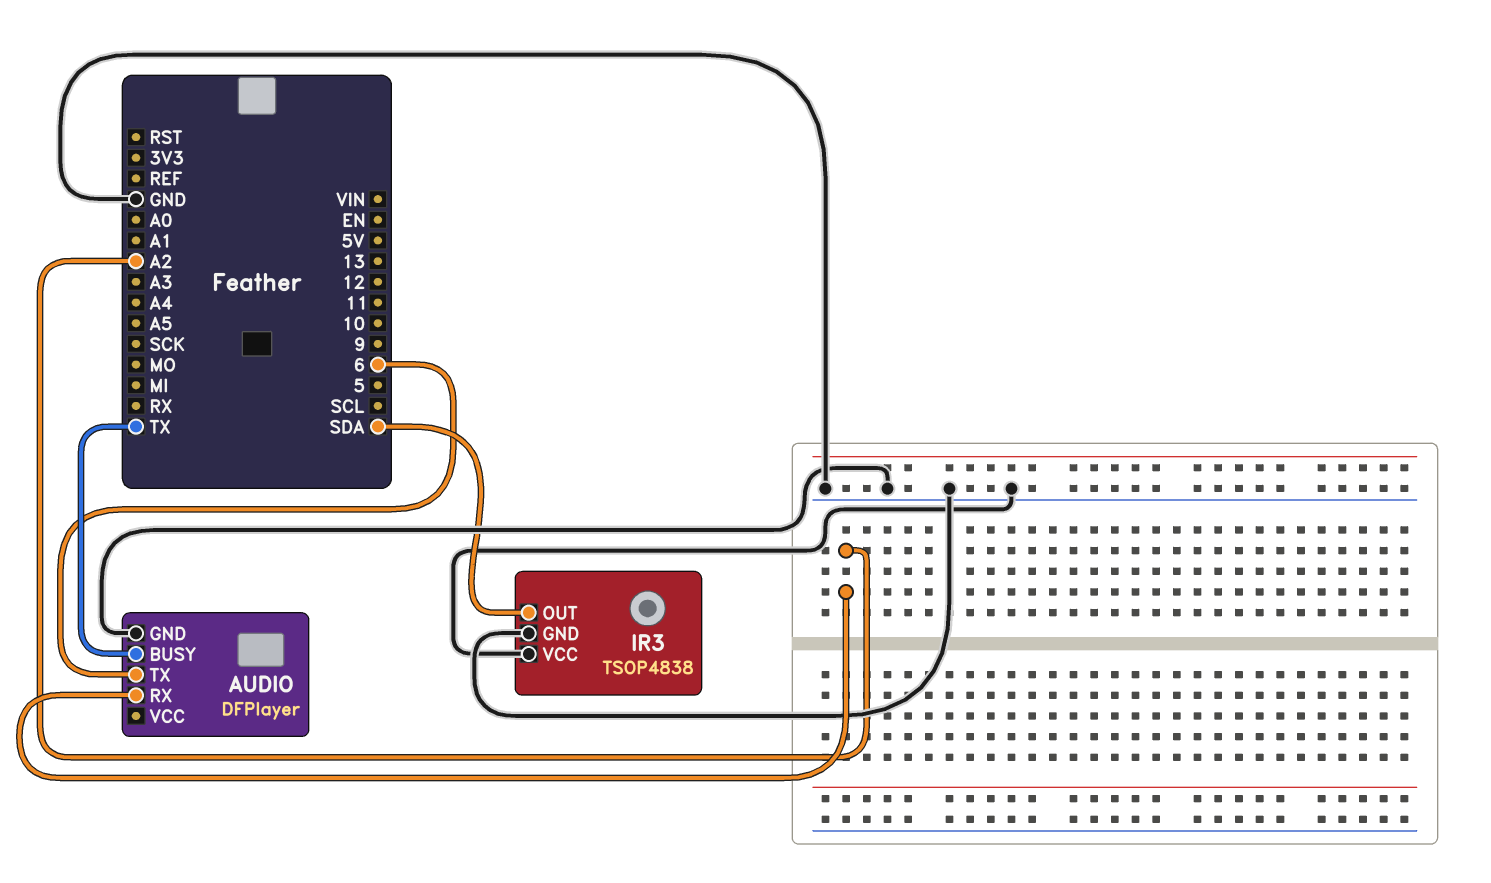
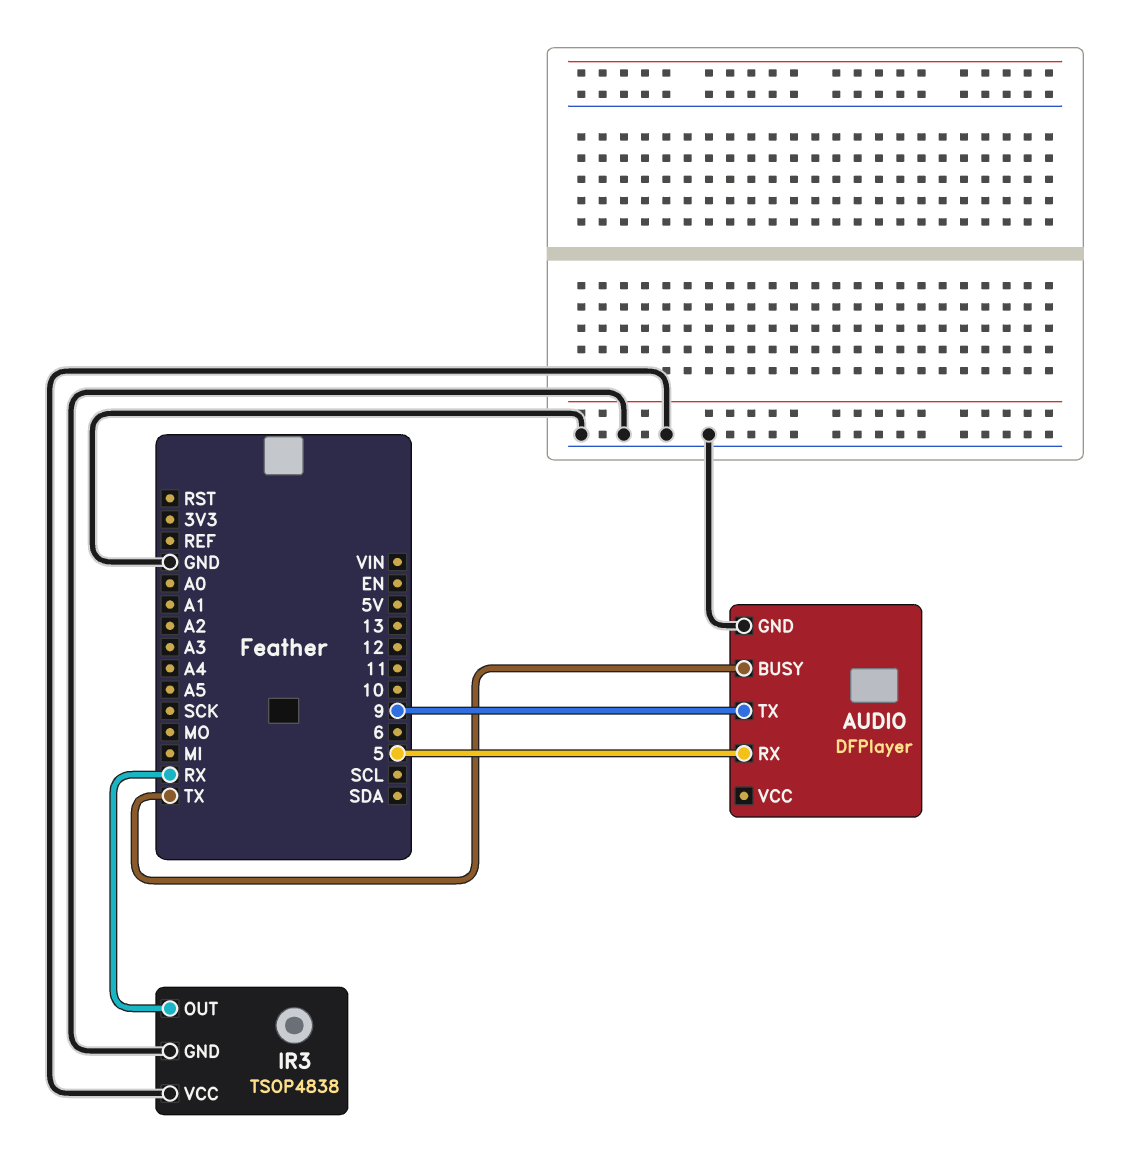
AUDIO pin RX: A2 -> 5
AUDIO pin TX: 6 -> 9
IR3 pin OUT: SDA -> RX

